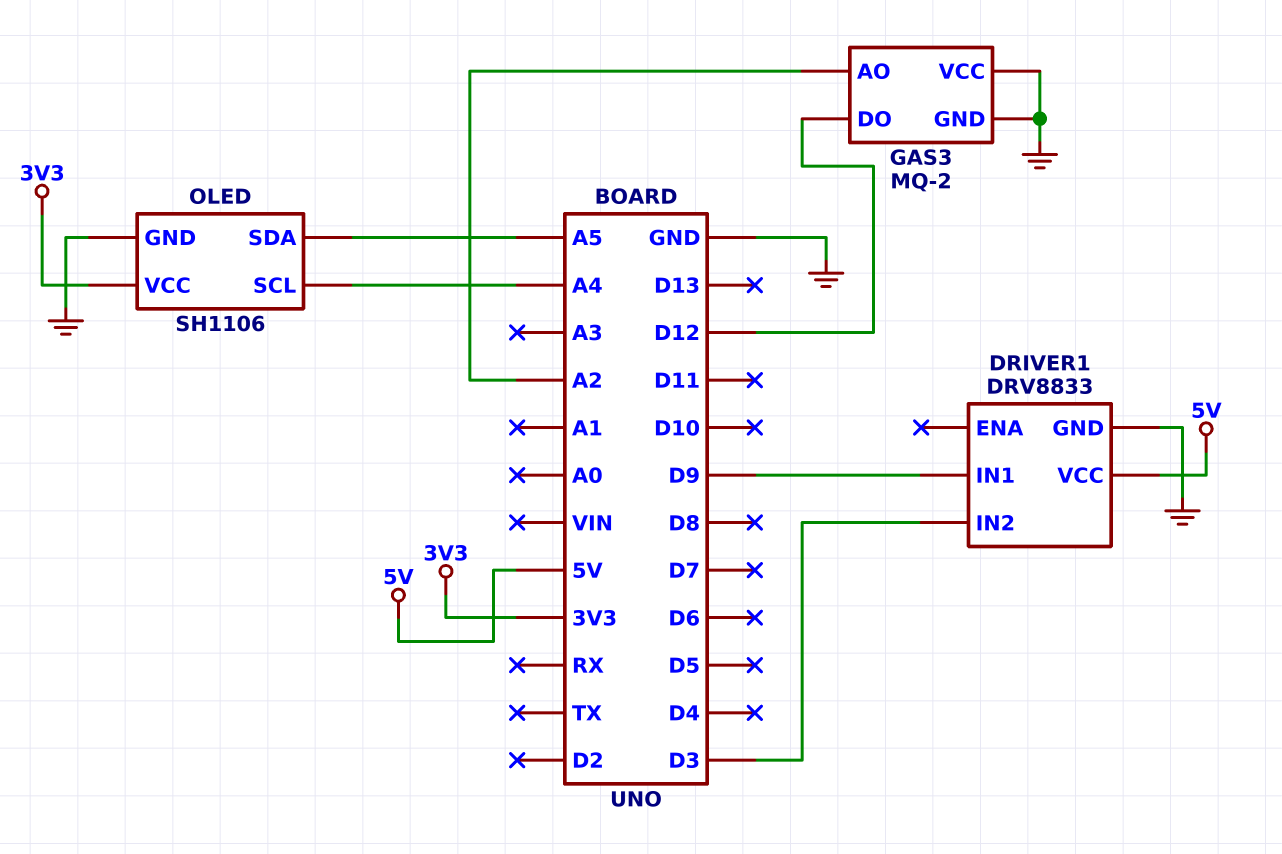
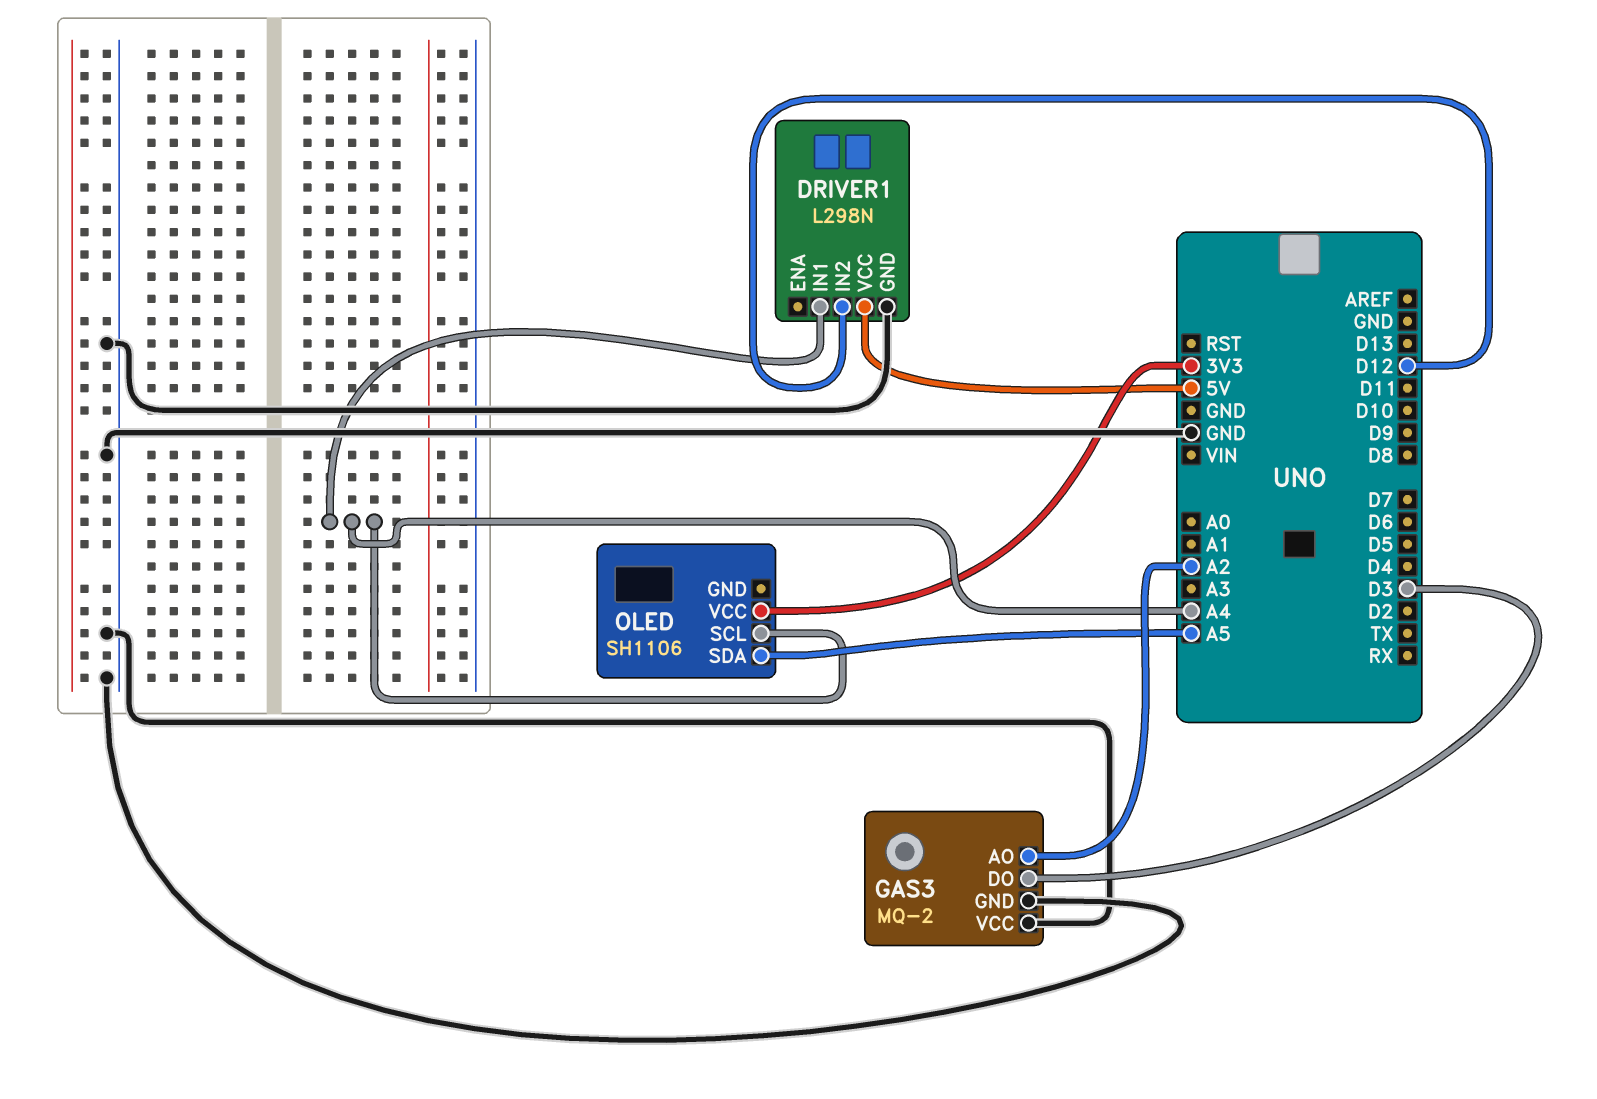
DRIVER1: DRV8833 -> L298N
DRIVER1 pin IN1: D9 -> A4
DRIVER1 pin IN2: D3 -> D12
GAS3 pin DO: D12 -> D3
OLED pin GND: GND -> none

